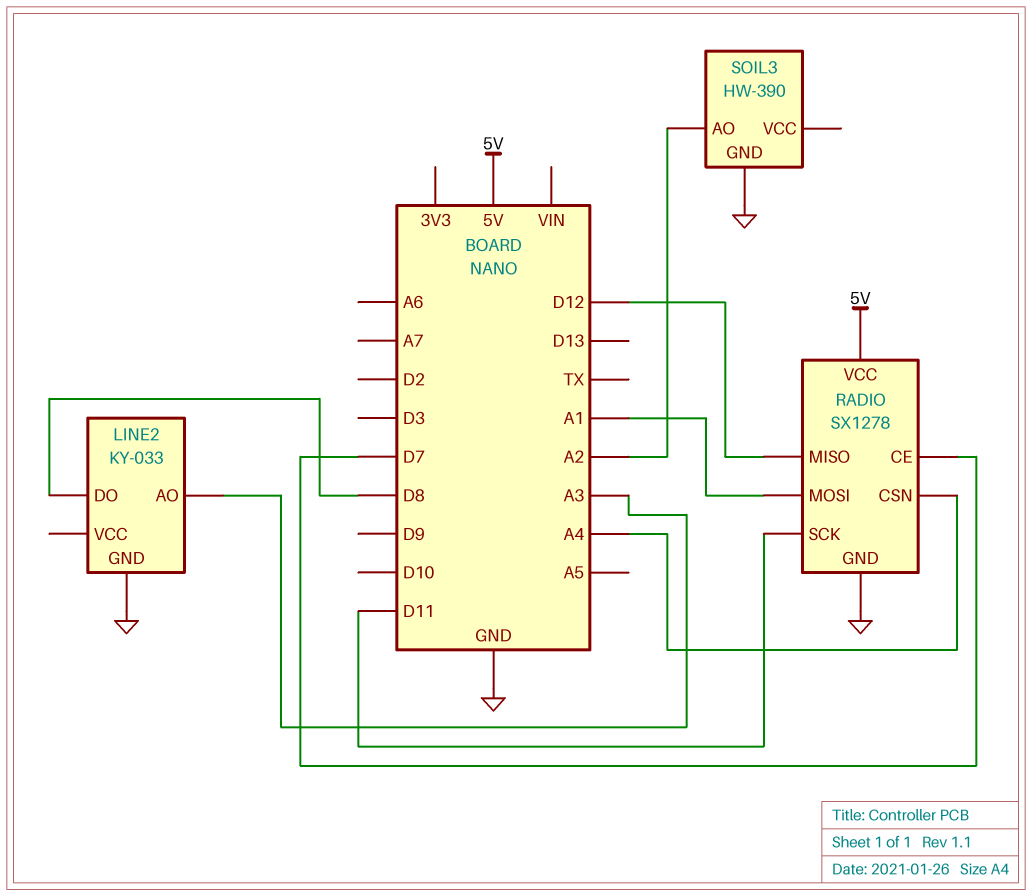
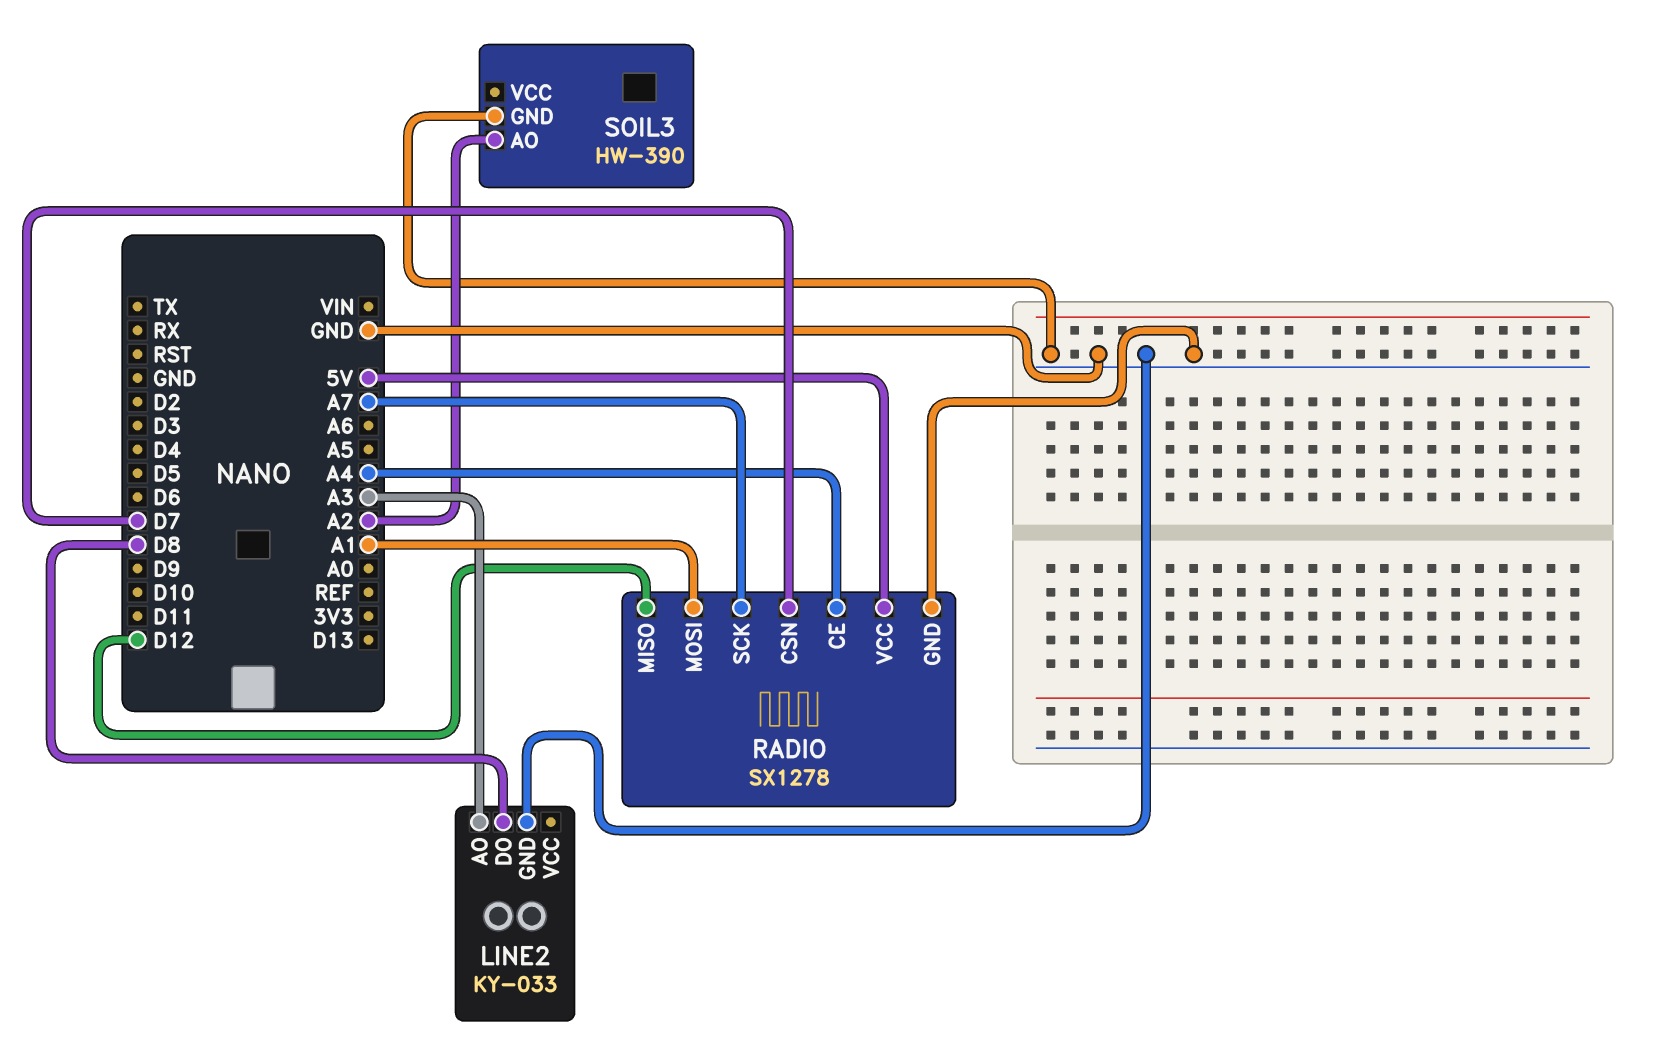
RADIO pin CE: D7 -> A4
RADIO pin CSN: A4 -> D7
RADIO pin SCK: D11 -> A7

